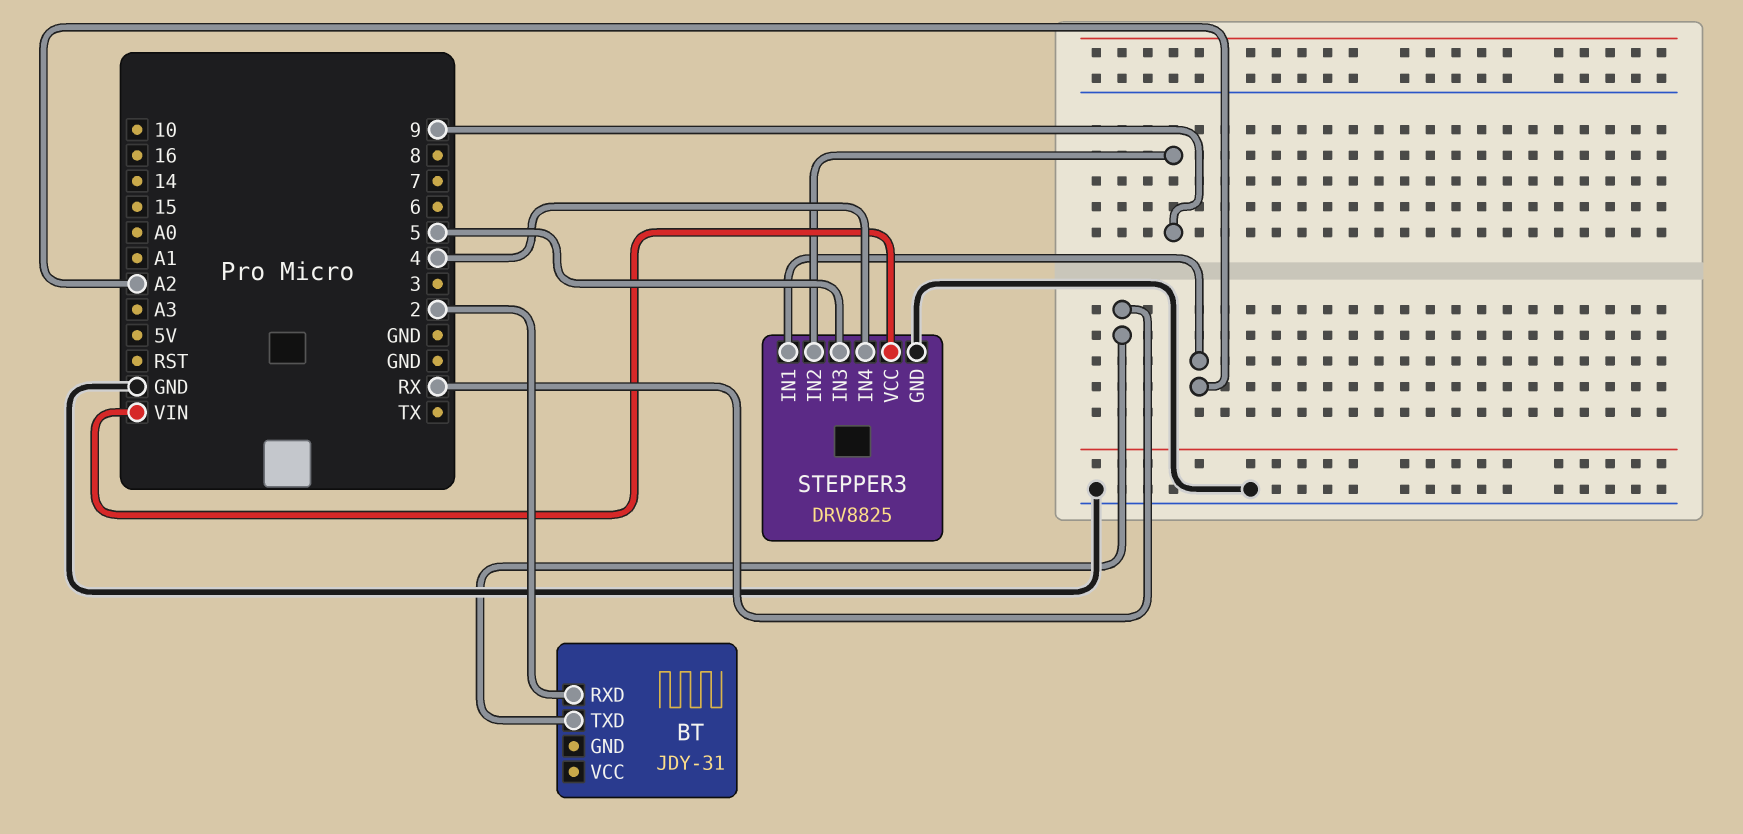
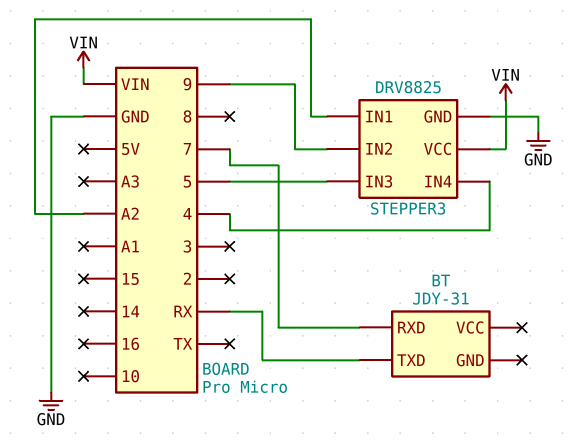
BT pin RXD: 2 -> 7

